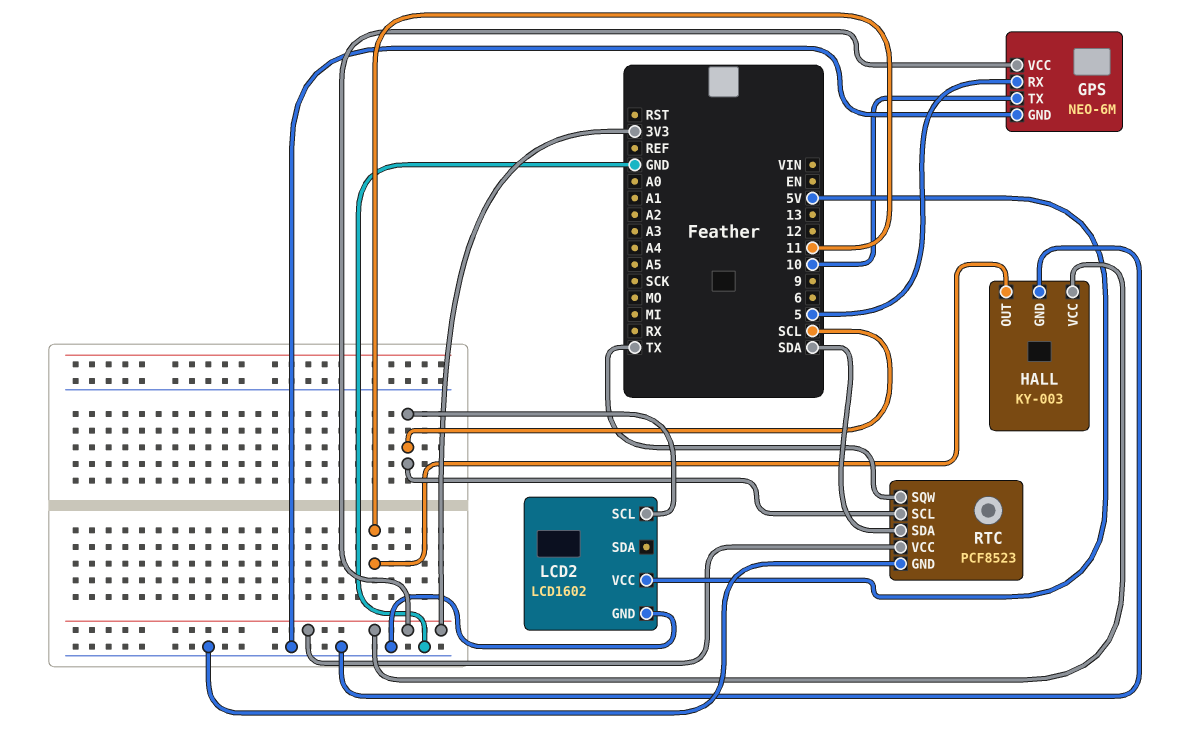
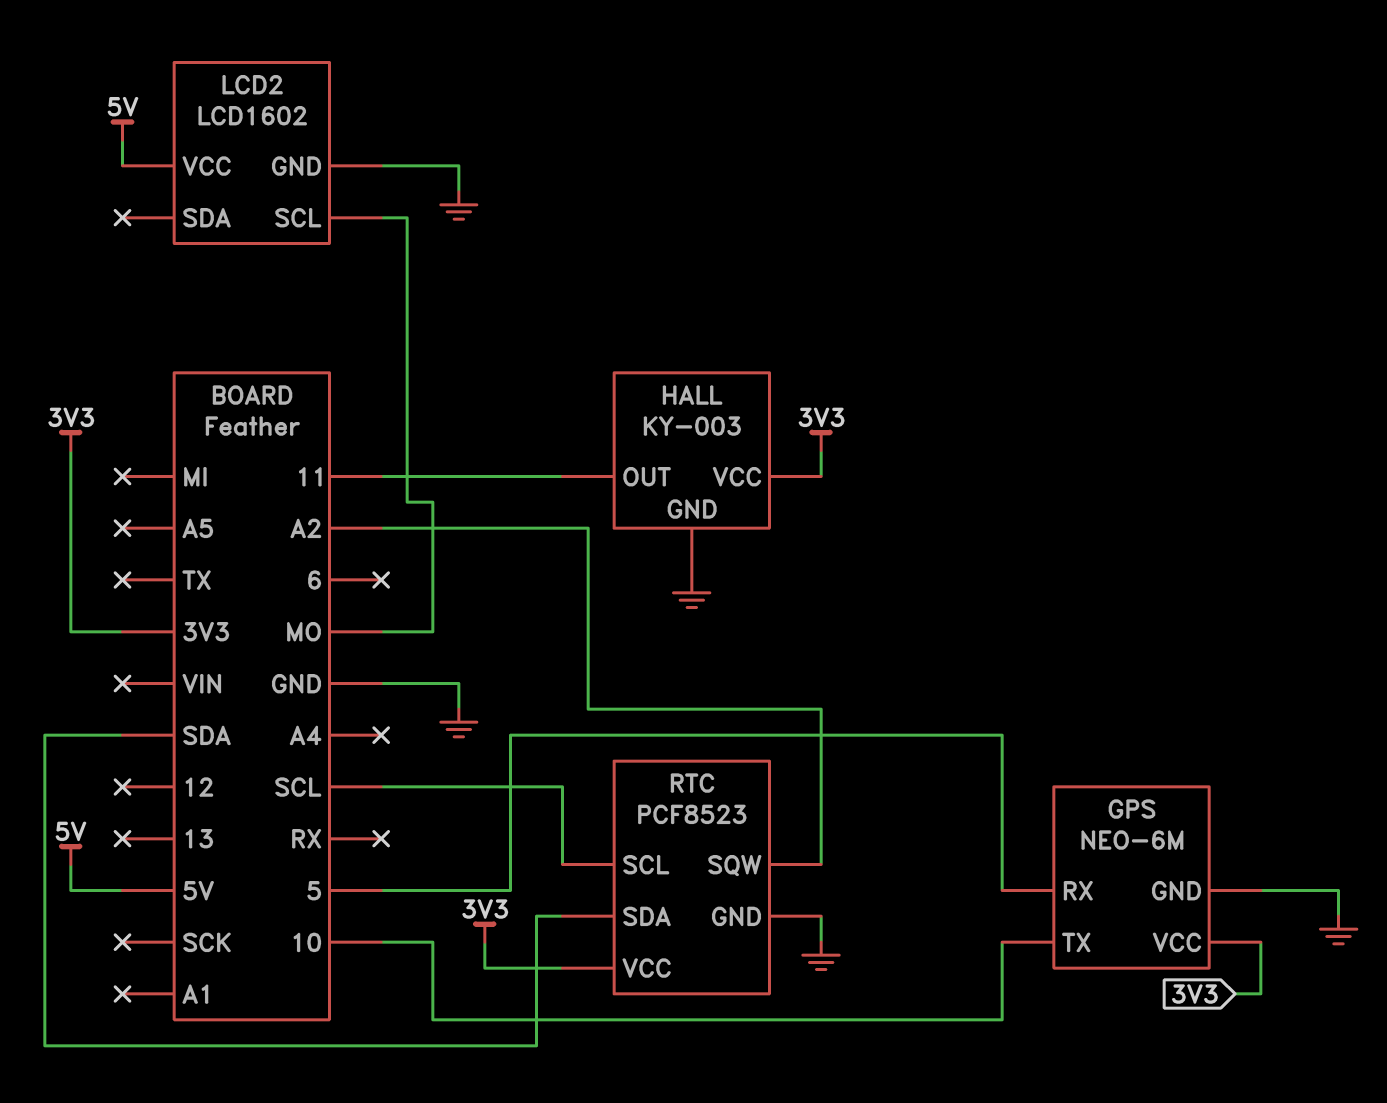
LCD2 pin SCL: SCL -> MO
RTC pin SQW: TX -> A2

